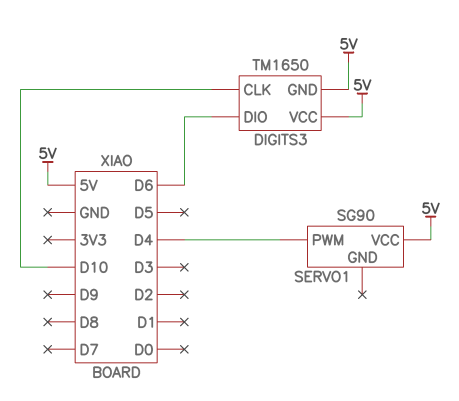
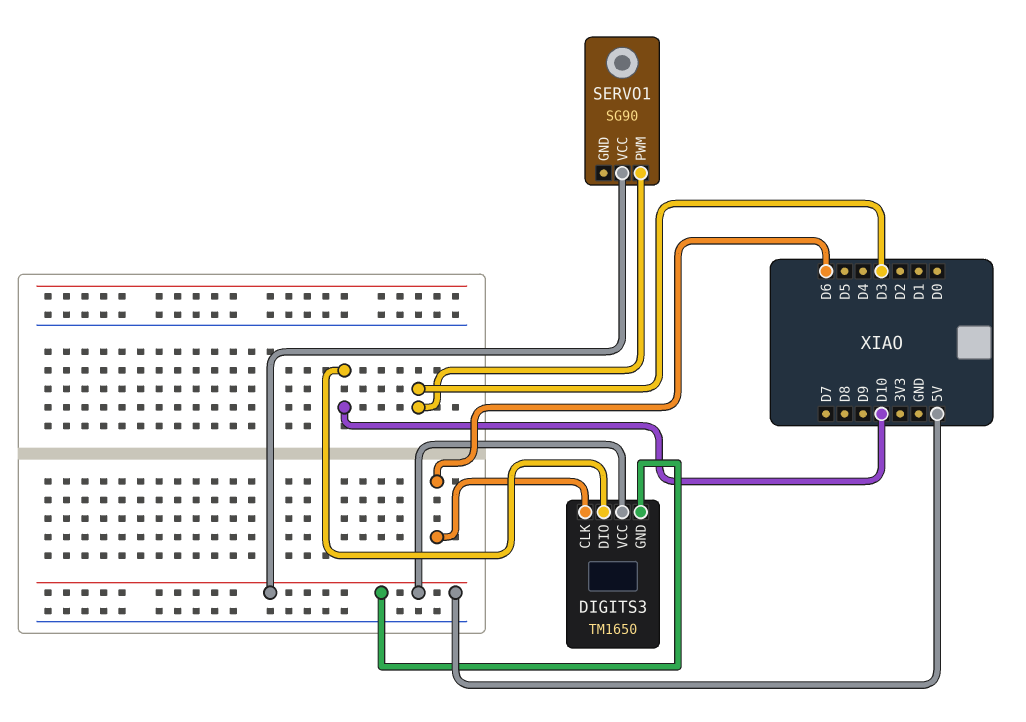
DIGITS3 pin CLK: D10 -> D6
DIGITS3 pin DIO: D6 -> D10
SERVO1 pin PWM: D4 -> D3

